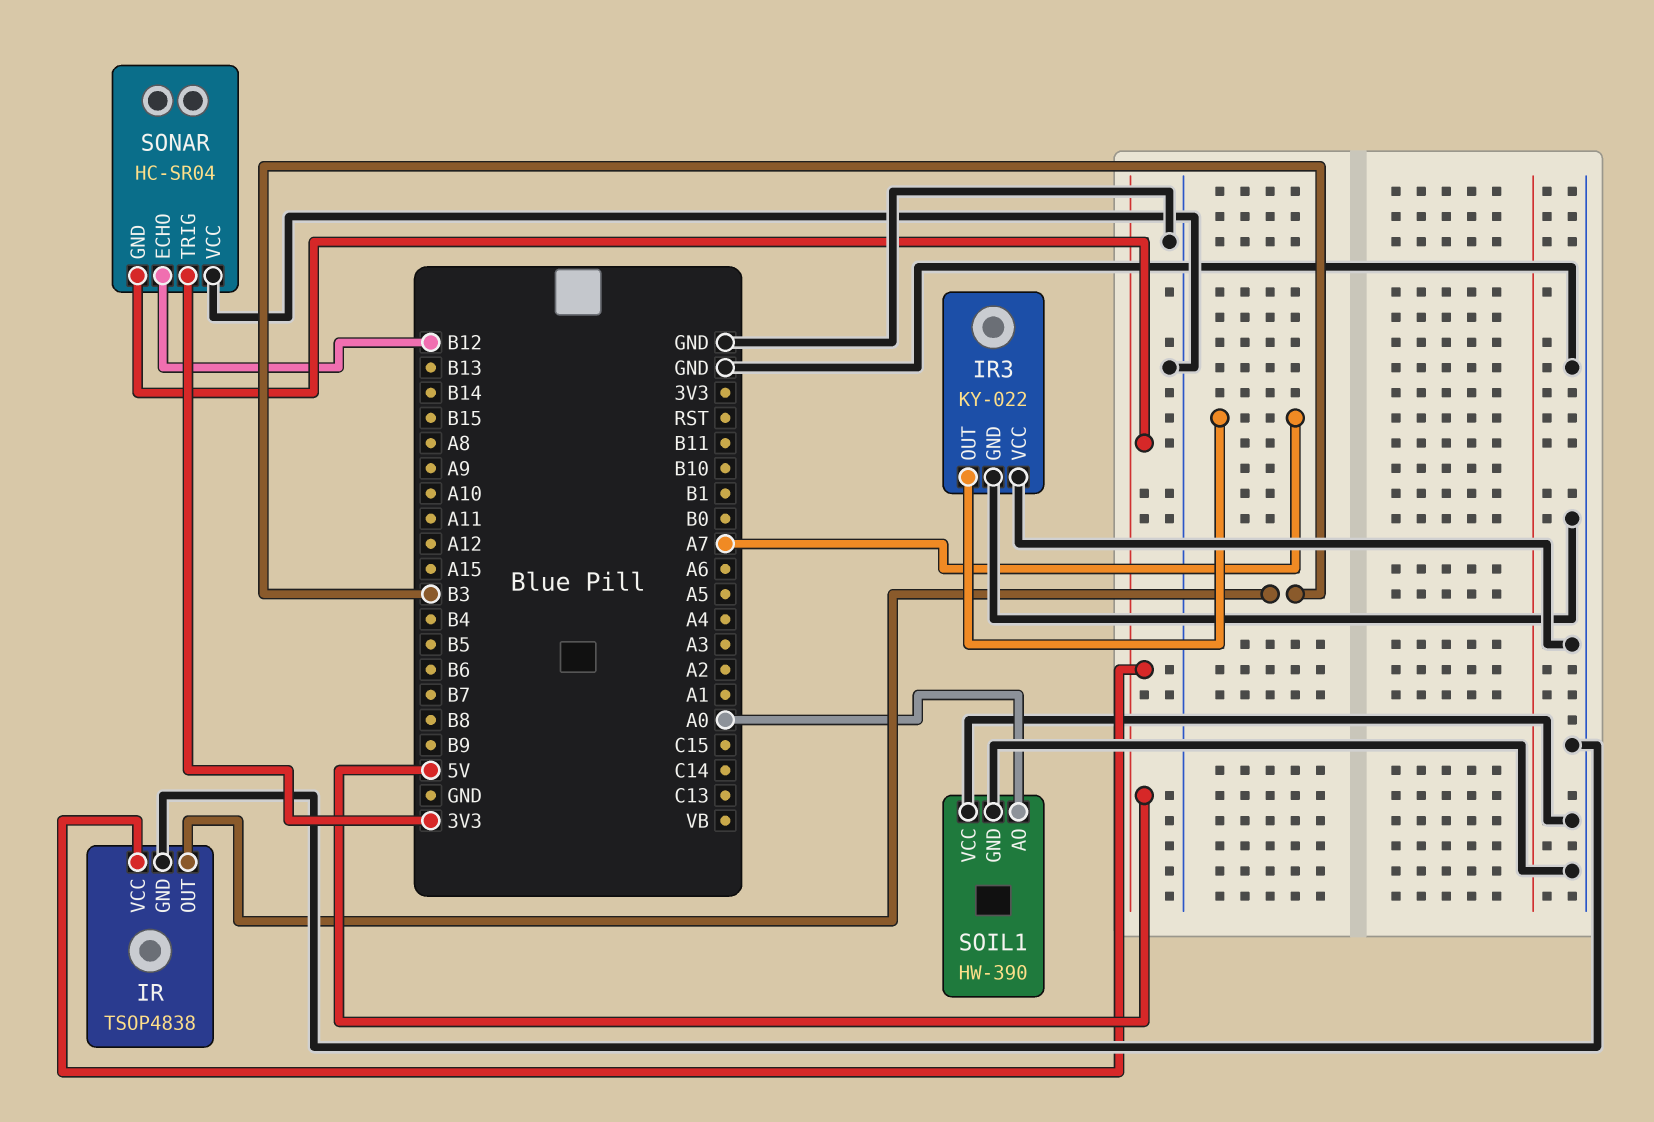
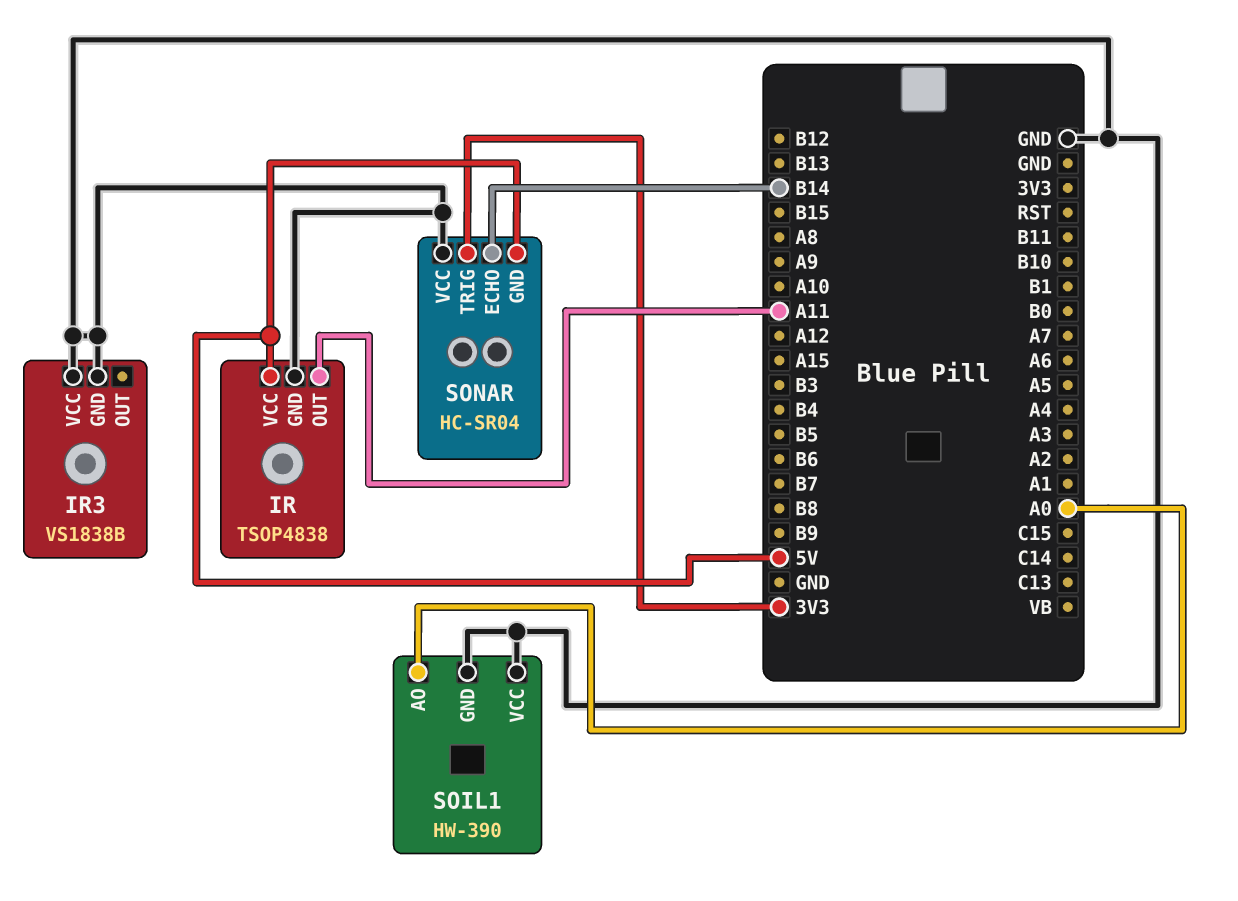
IR pin OUT: B3 -> A11
IR3: KY-022 -> VS1838B
IR3 pin OUT: A7 -> none
SONAR pin ECHO: B12 -> B14

